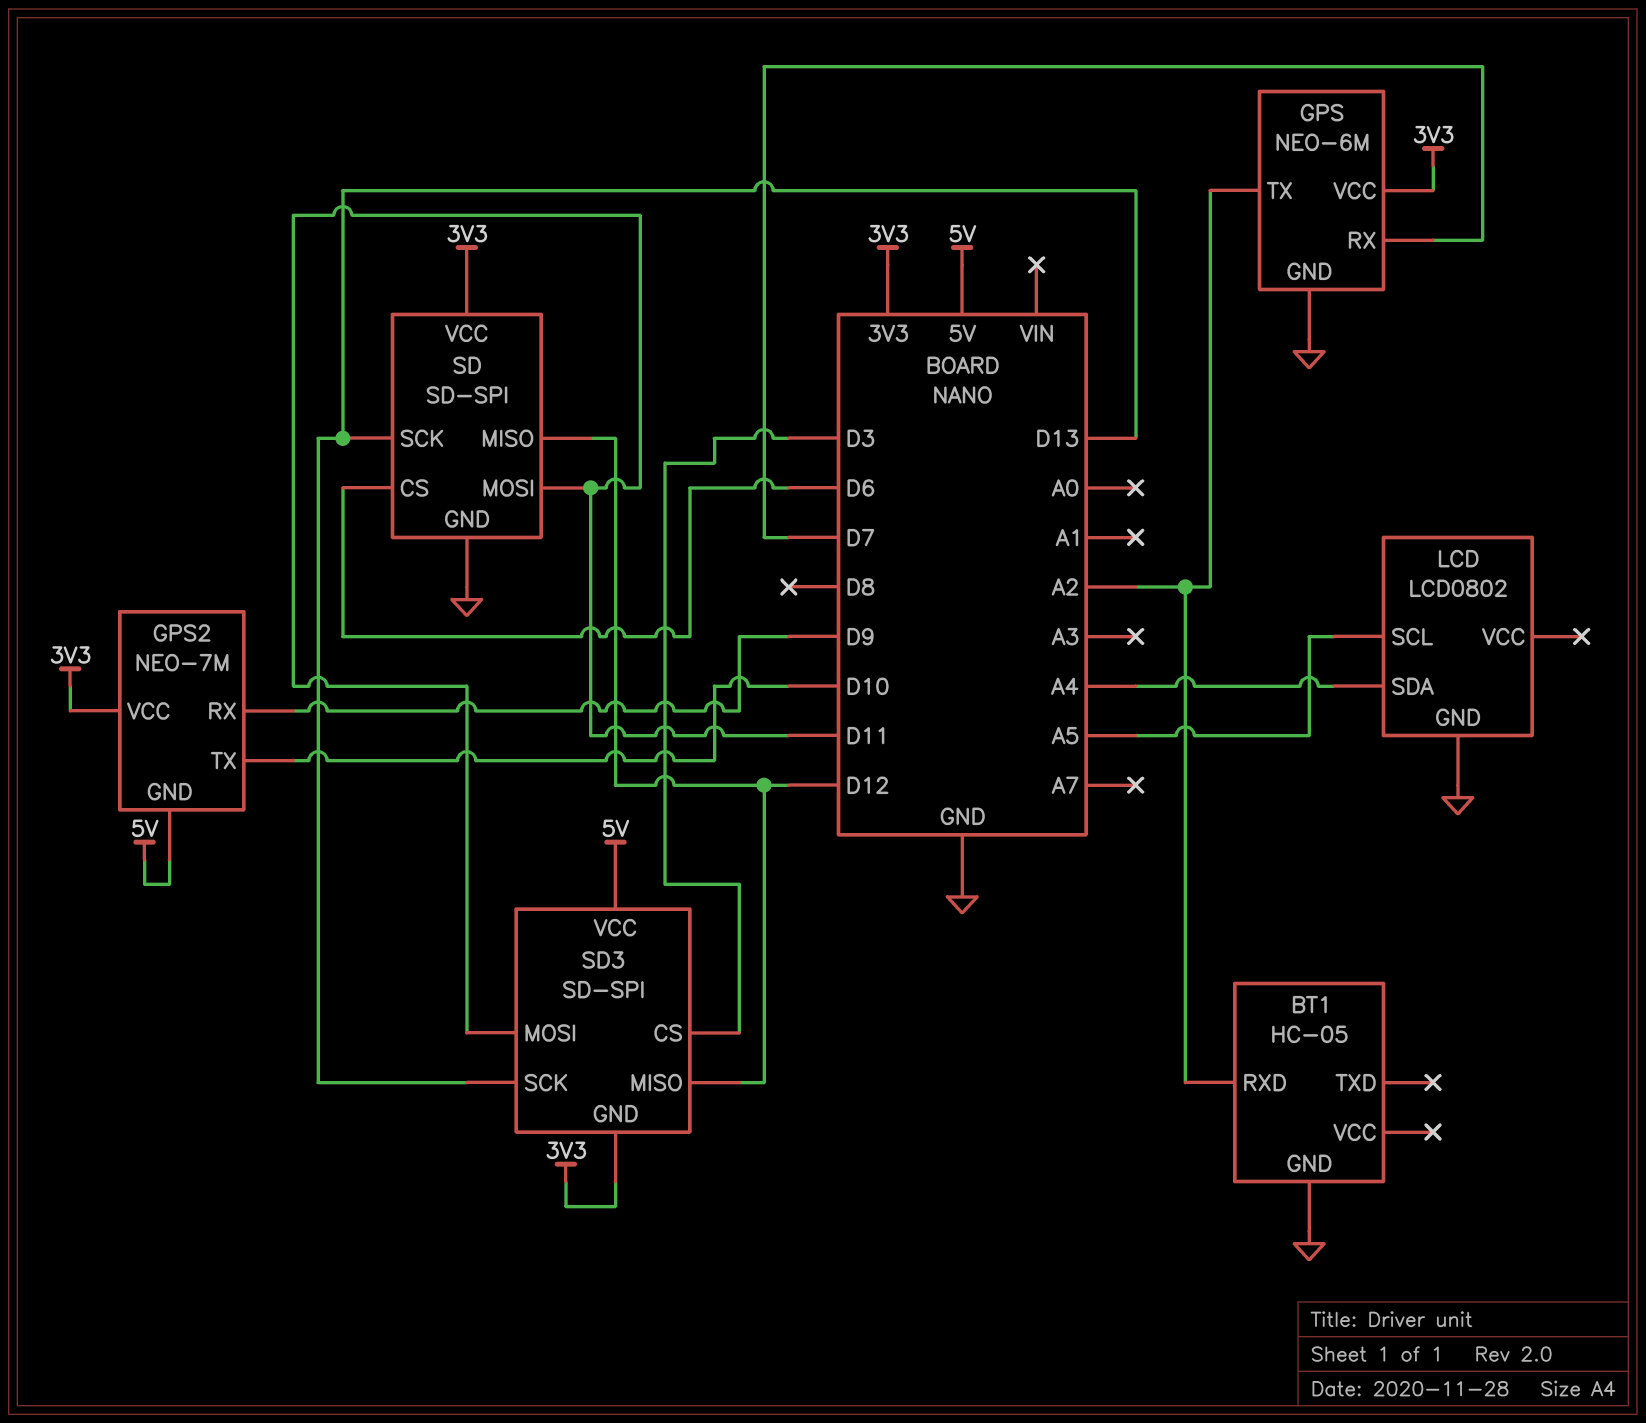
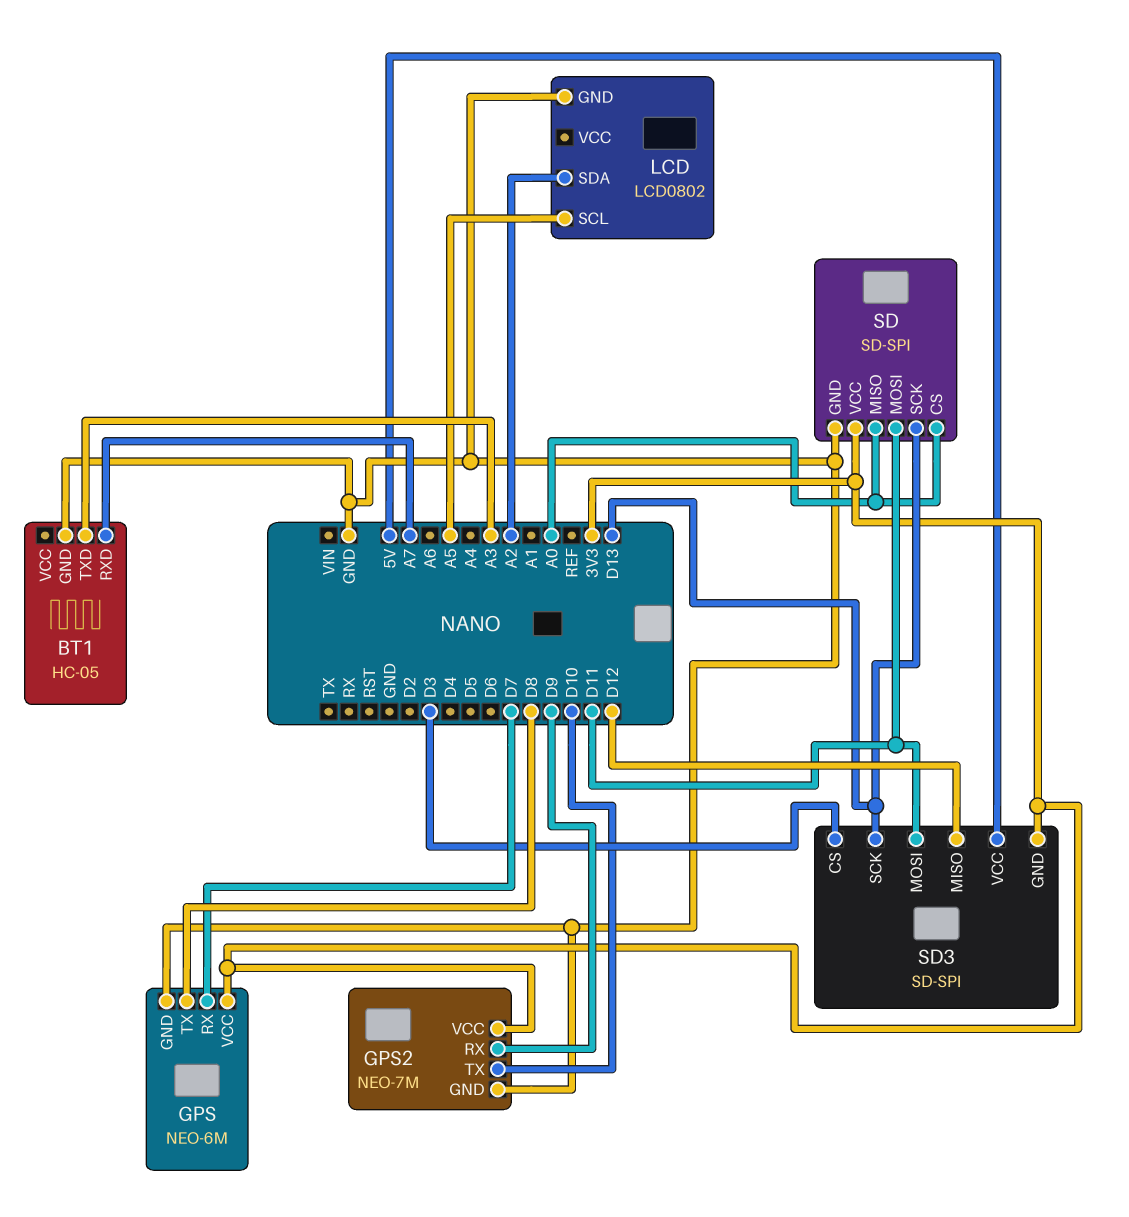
BT1 pin RXD: A2 -> A7
BT1 pin TXD: none -> A3
GPS pin TX: A2 -> D8
GPS2 pin GND: 5V -> GND
LCD pin SDA: A4 -> A2
SD pin CS: D6 -> A0
SD pin MISO: D12 -> A0

